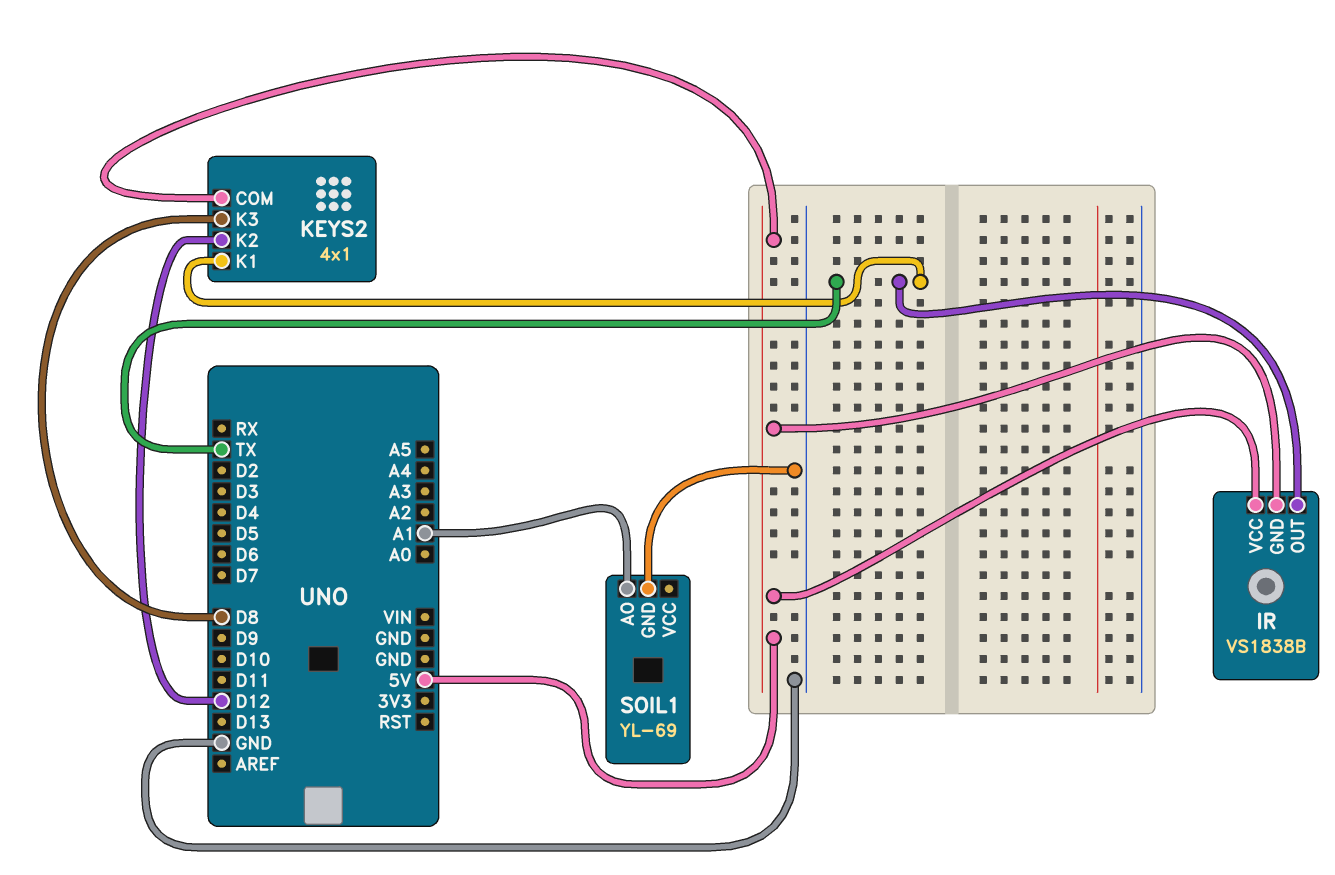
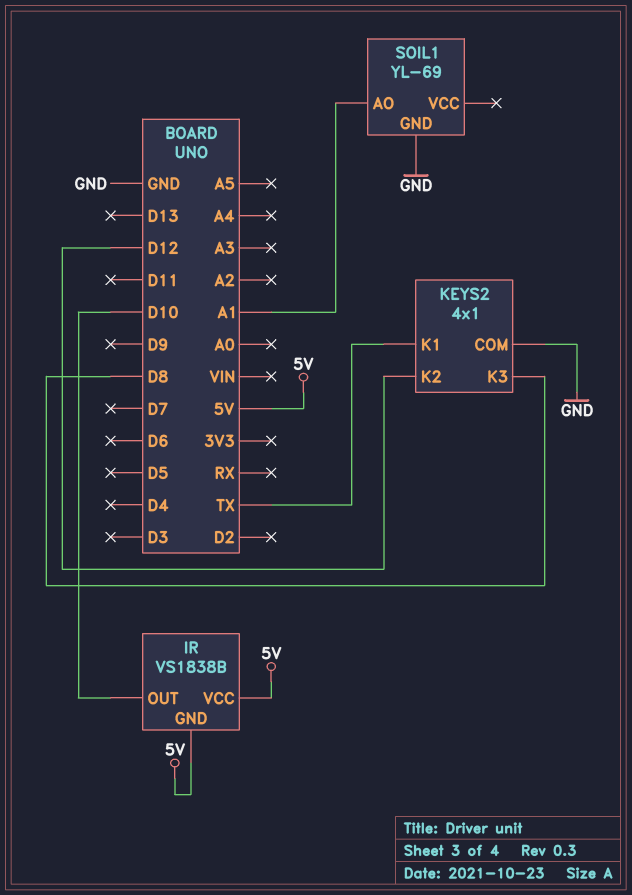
IR pin OUT: TX -> D10
KEYS2 pin COM: 5V -> GND

